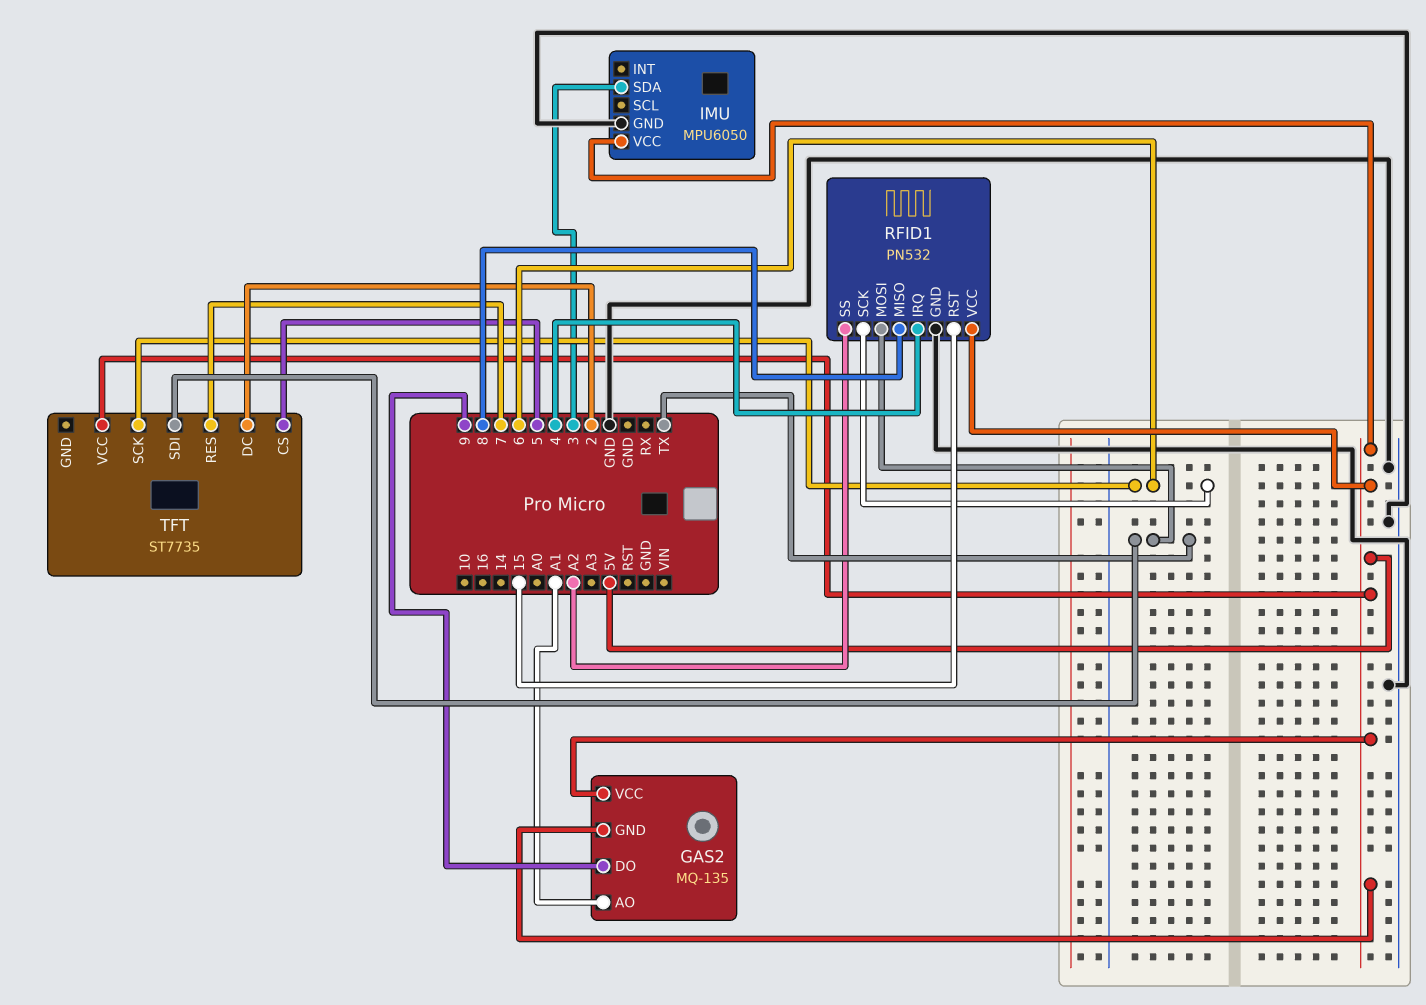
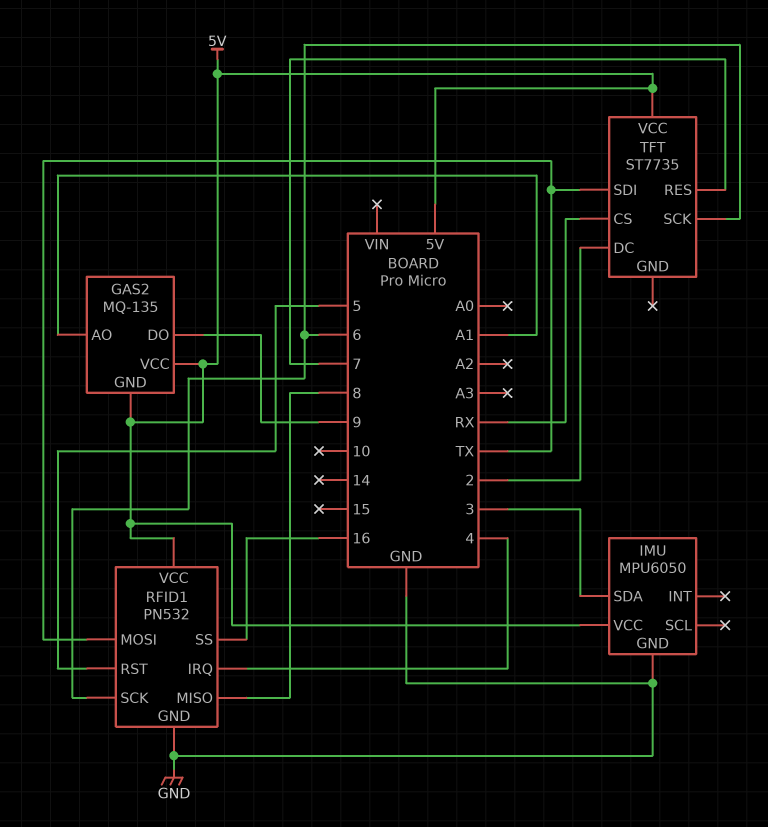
RFID1 pin RST: 15 -> 5
RFID1 pin SS: A2 -> 16
TFT pin CS: 5 -> RX

